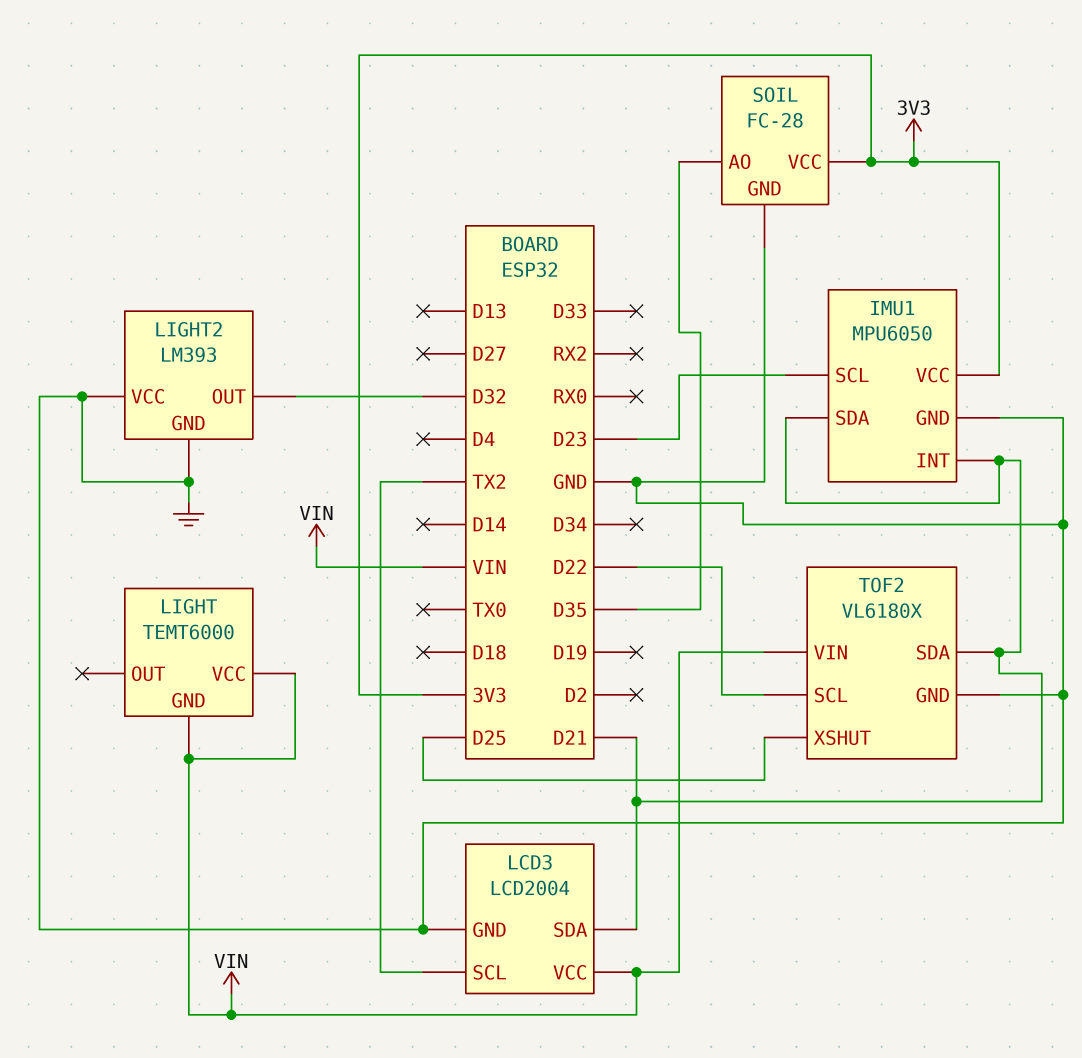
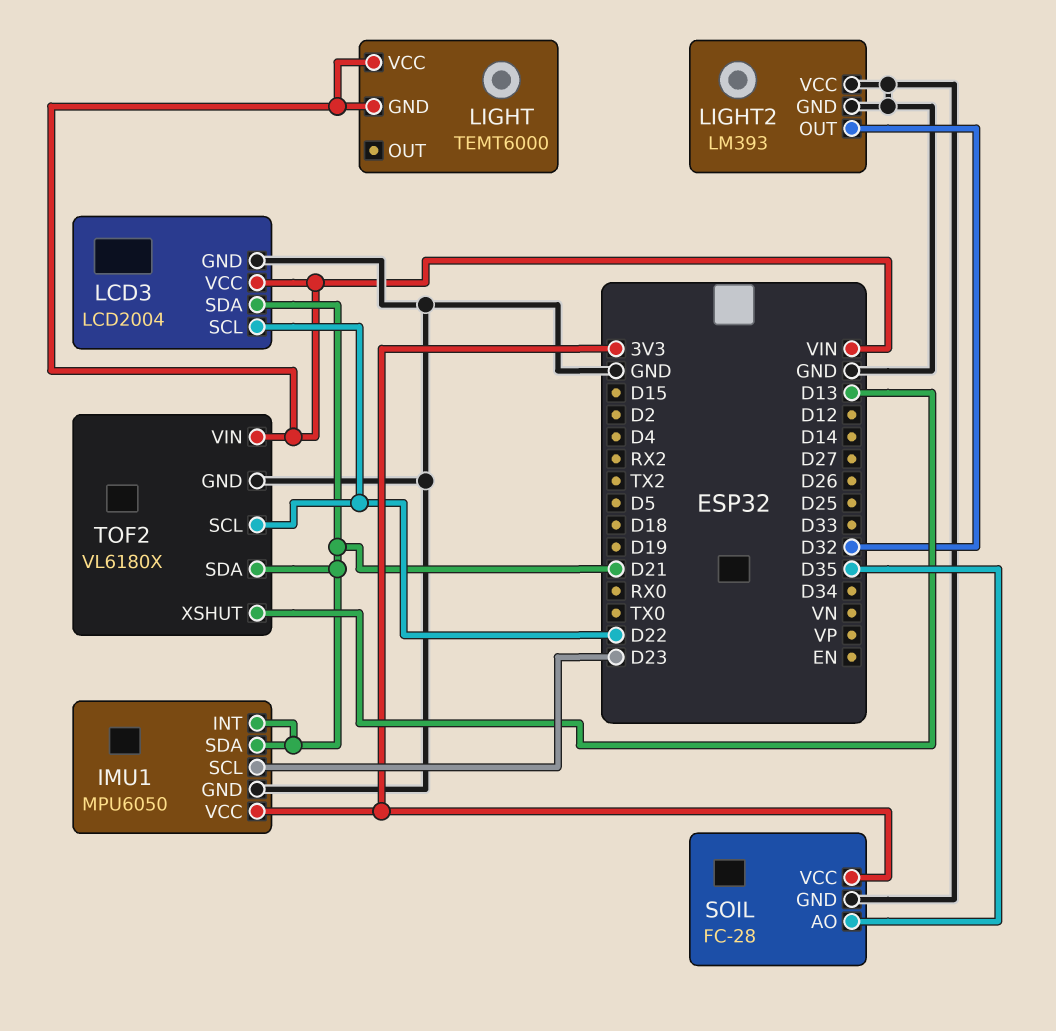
LCD3 pin SCL: TX2 -> D22
TOF2 pin XSHUT: D25 -> D13

